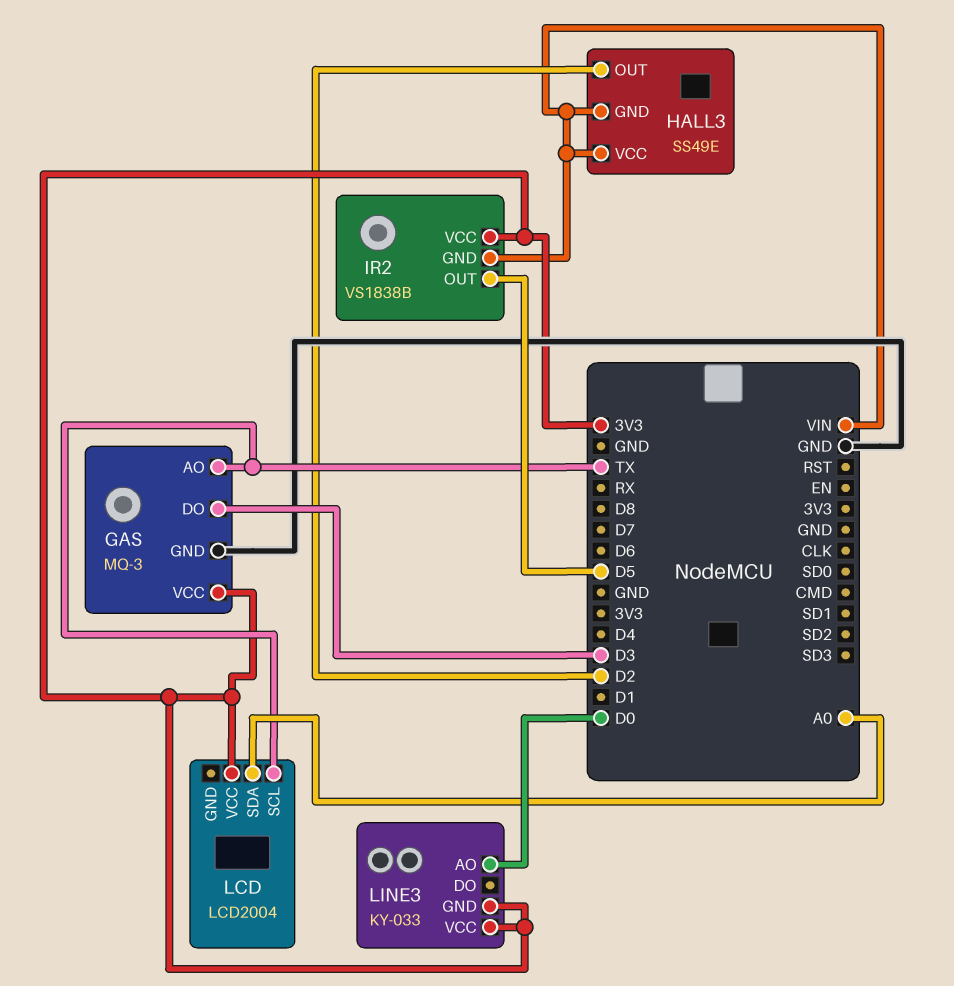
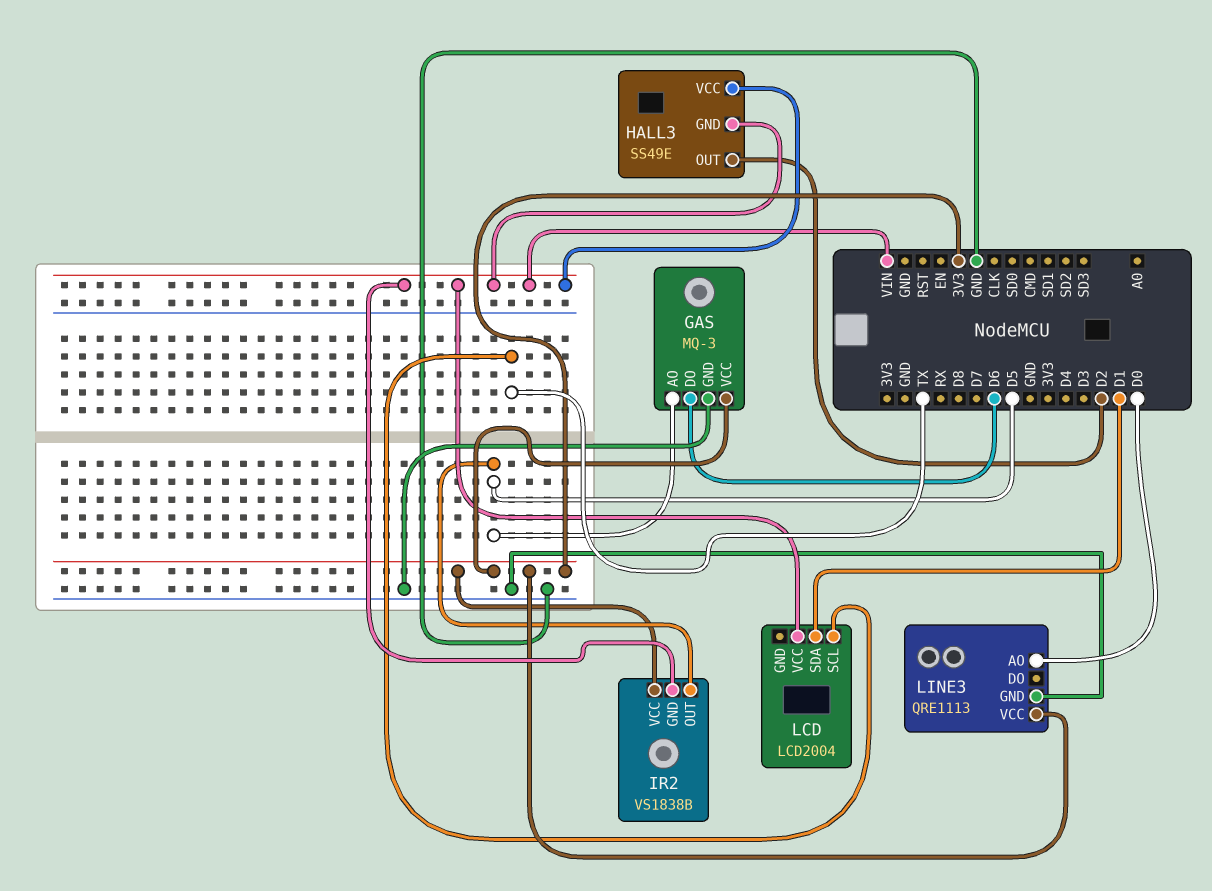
GAS pin AO: TX -> D5
GAS pin DO: D3 -> D6
LCD pin SDA: A0 -> D1
LCD pin VCC: 3V3 -> VIN
LINE3: KY-033 -> QRE1113
LINE3 pin GND: 3V3 -> GND

